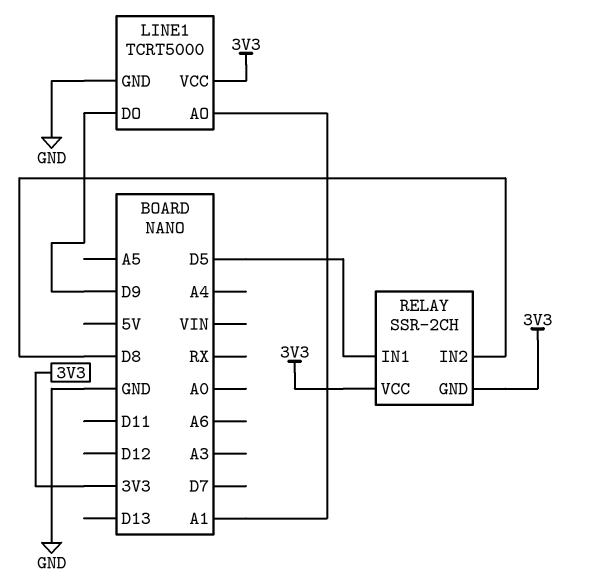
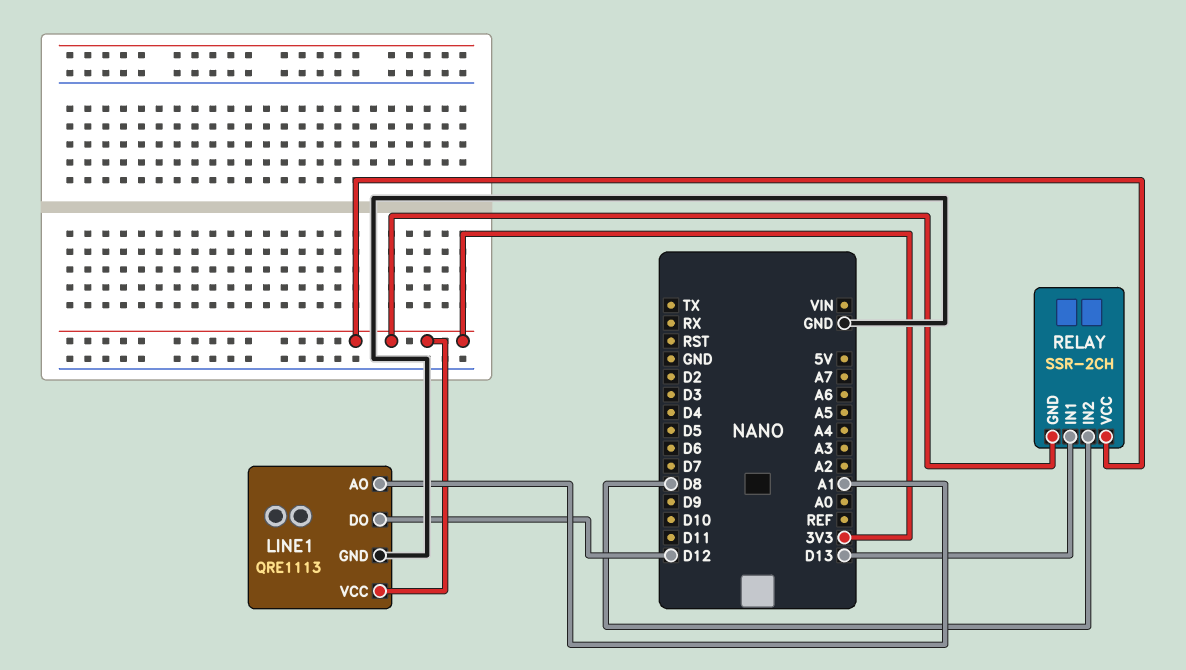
LINE1: TCRT5000 -> QRE1113
LINE1 pin DO: D9 -> D12
RELAY pin IN1: D5 -> D13

